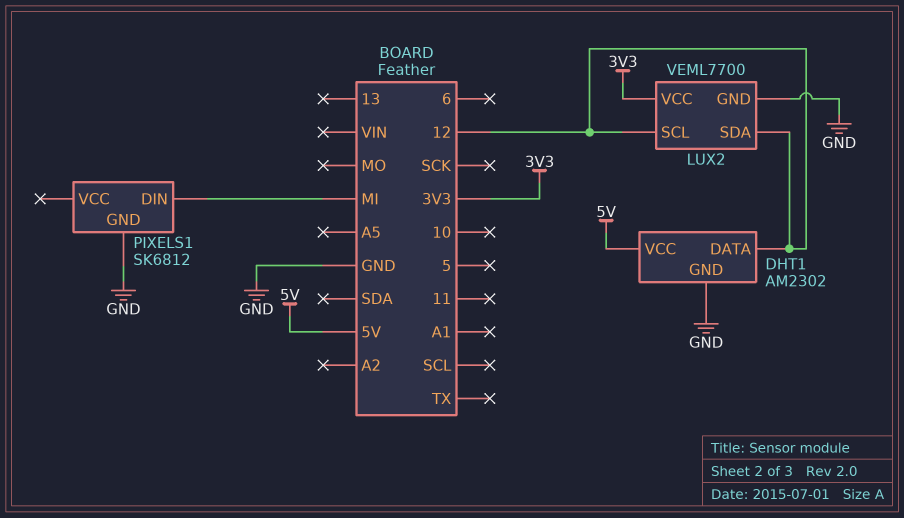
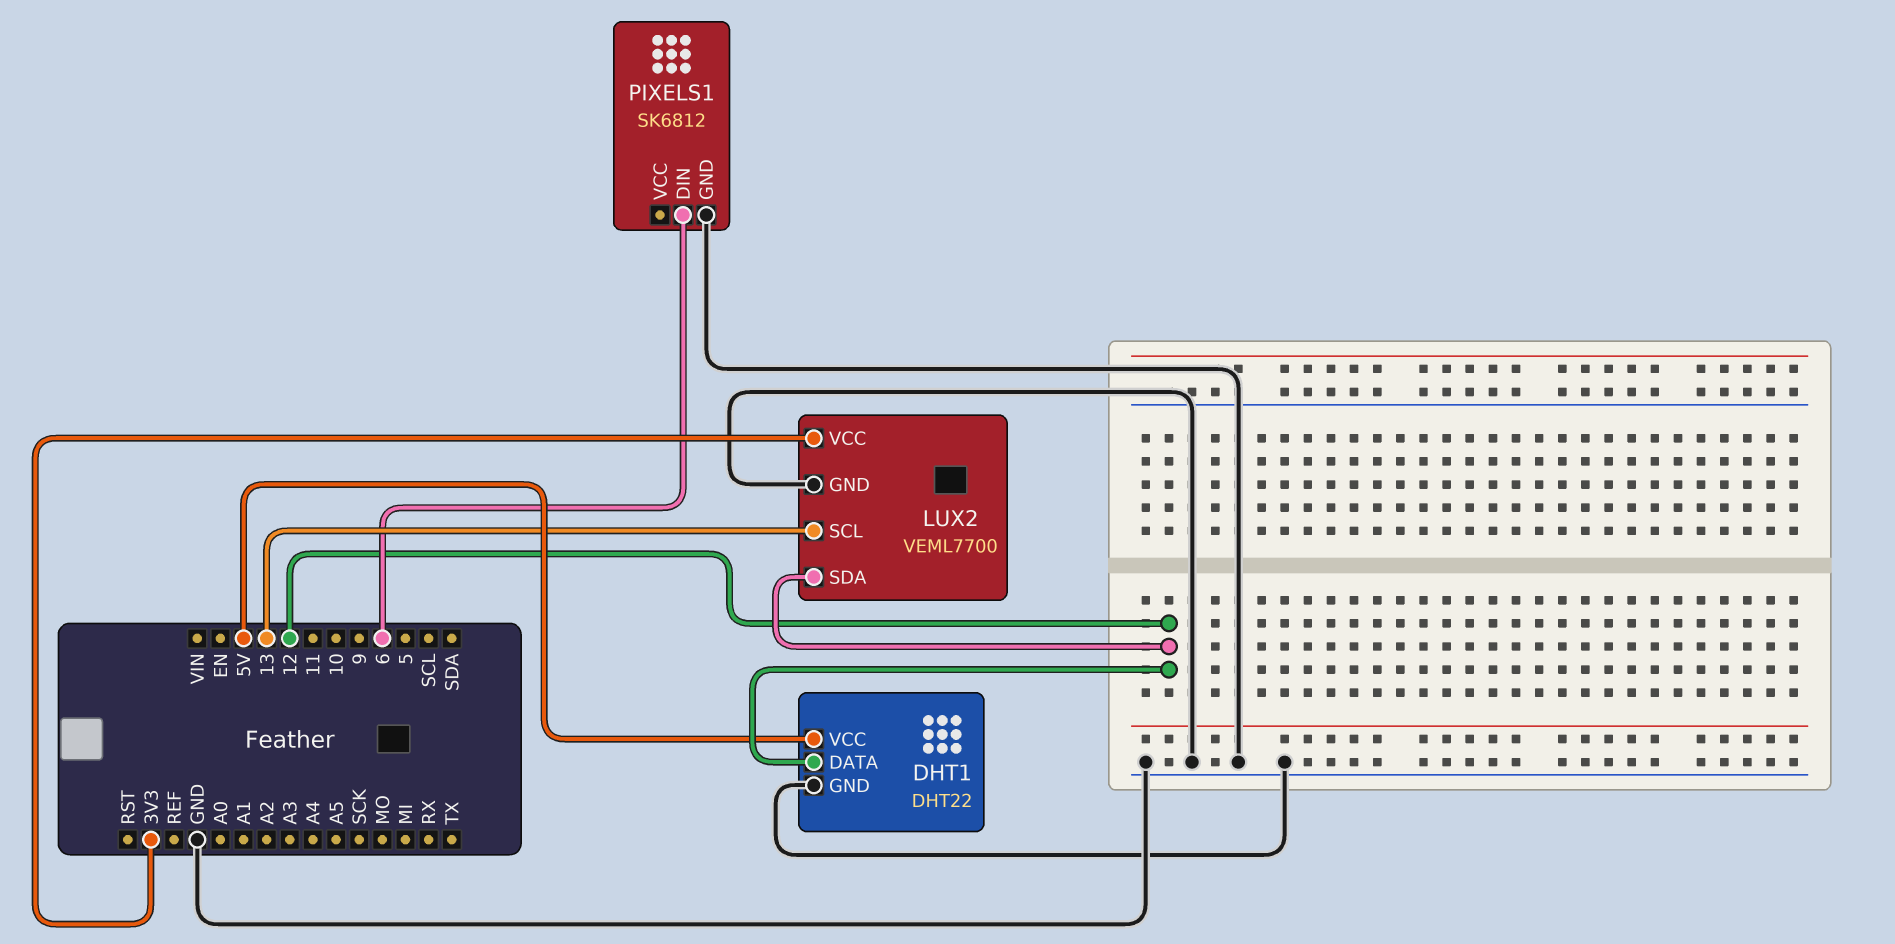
DHT1: AM2302 -> DHT22
LUX2 pin SCL: 12 -> 13
PIXELS1 pin DIN: MI -> 6

